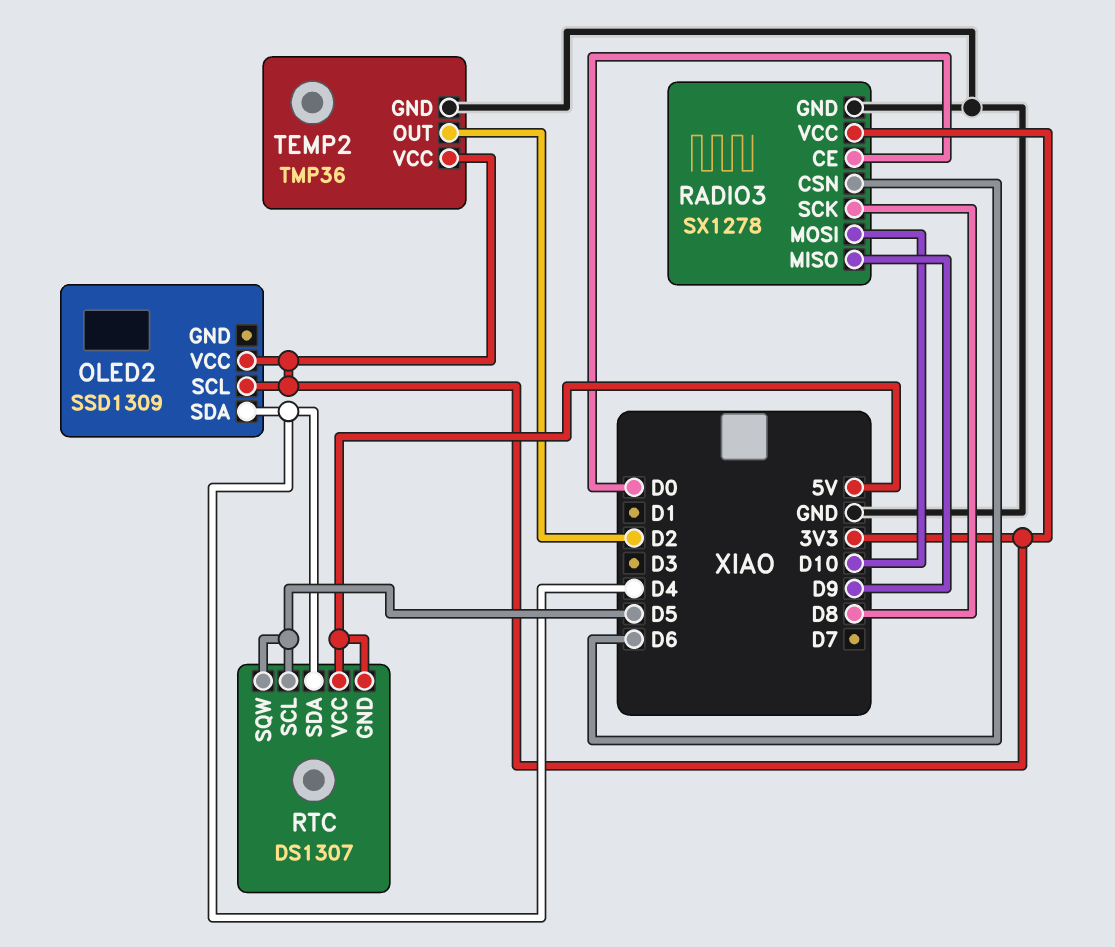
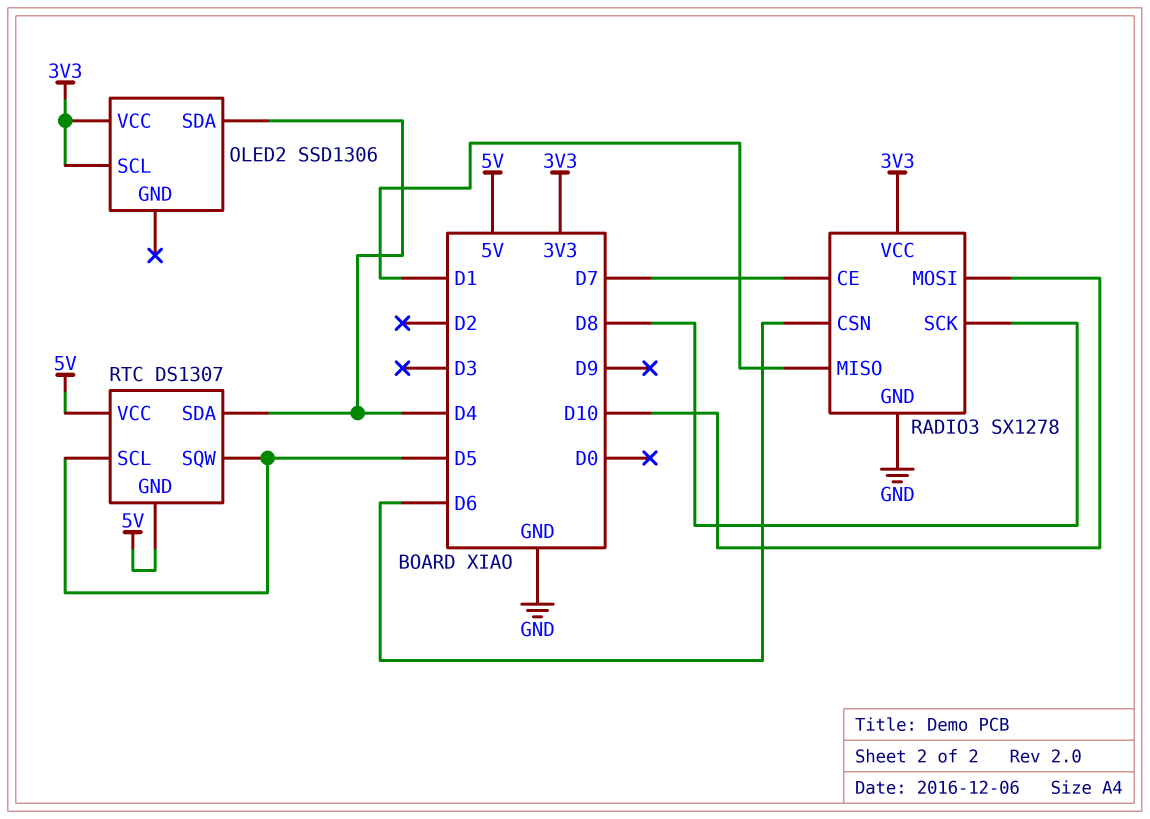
OLED2: SSD1309 -> SSD1306
RADIO3 pin CE: D0 -> D7
RADIO3 pin MISO: D9 -> D1
TEMP2: TMP36 -> none
TEMP2 pin GND: GND -> none
TEMP2 pin OUT: D2 -> none
TEMP2 pin VCC: 3V3 -> none

